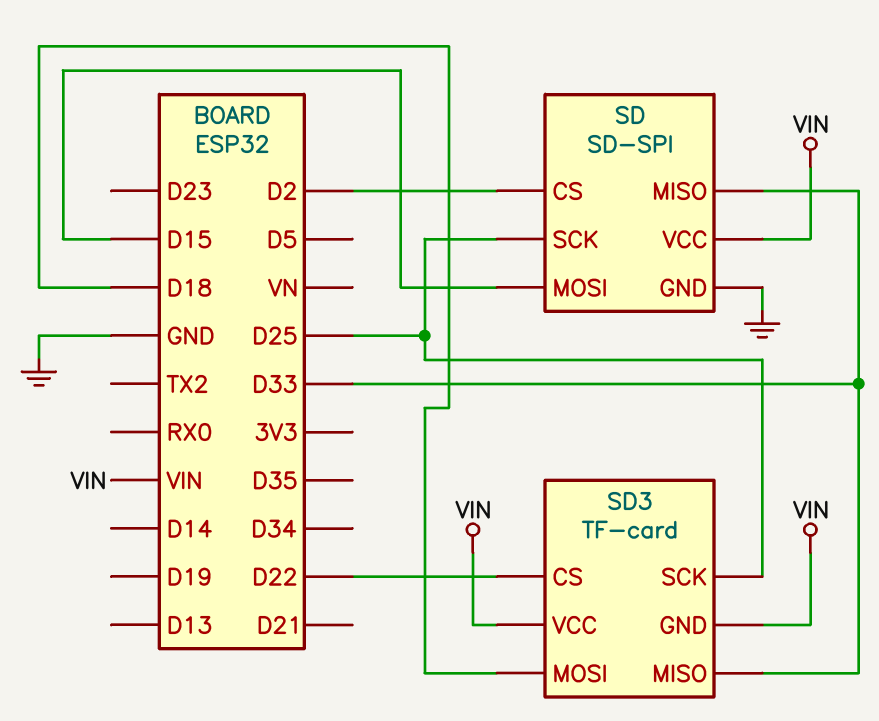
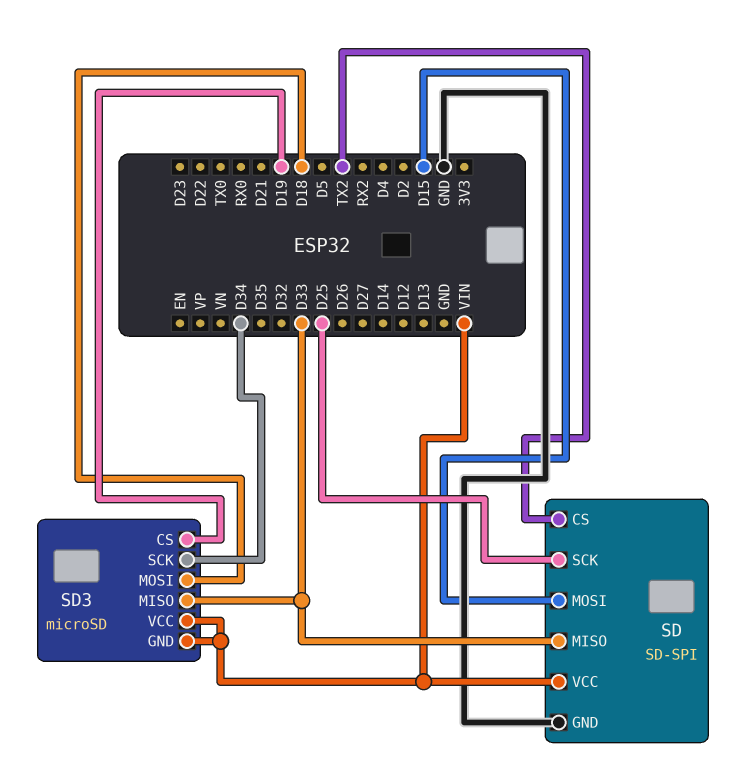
SD pin CS: D2 -> TX2
SD3: TF-card -> microSD
SD3 pin CS: D22 -> D19
SD3 pin SCK: D25 -> D34

